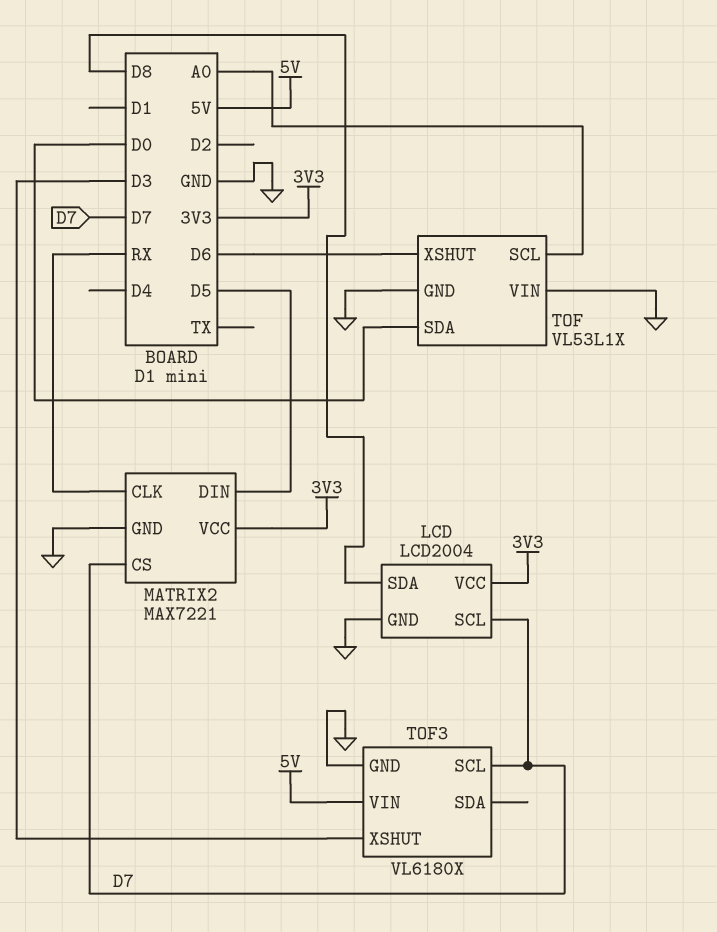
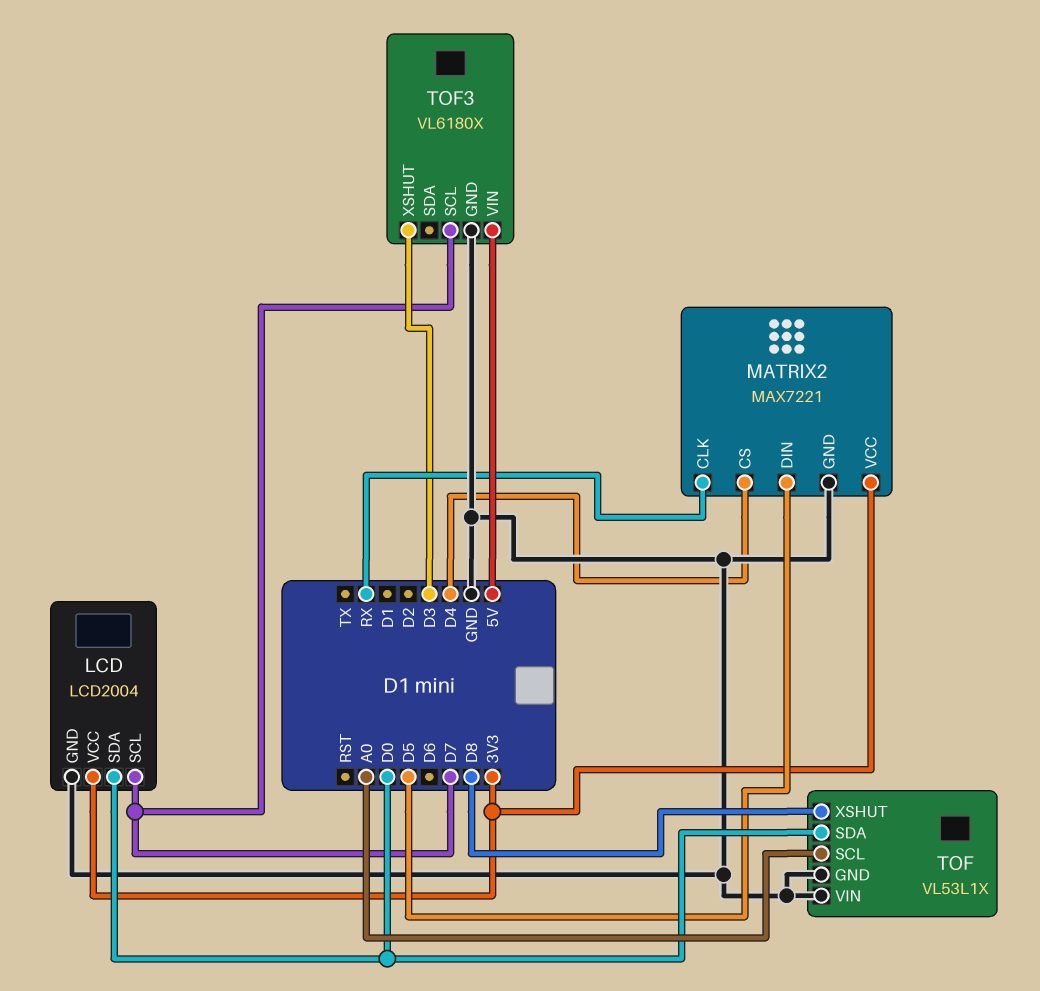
LCD pin SDA: D8 -> D0
MATRIX2 pin CS: D7 -> D4
TOF pin XSHUT: D6 -> D8

